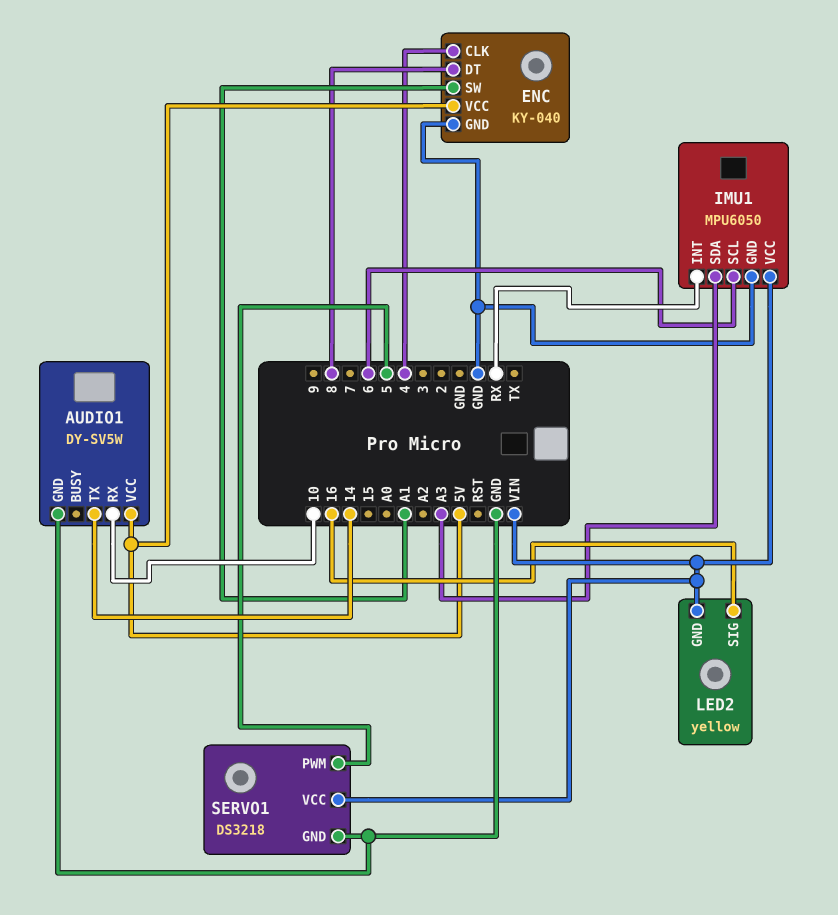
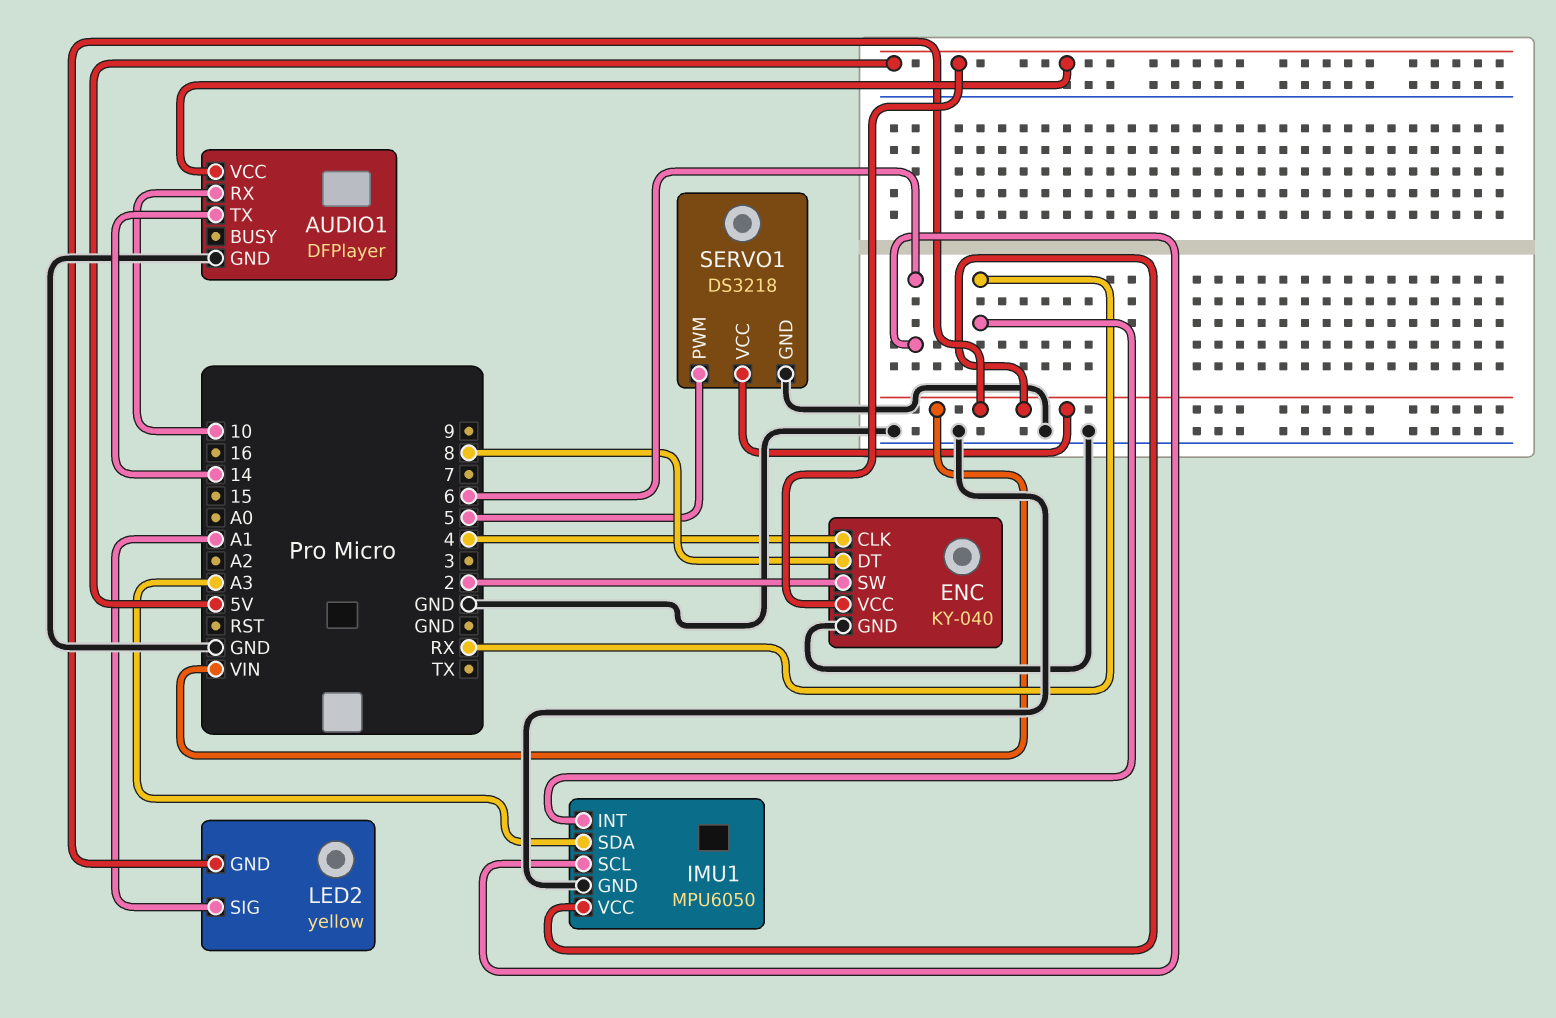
AUDIO1: DY-SV5W -> DFPlayer
ENC pin SW: A1 -> 2
LED2 pin SIG: 16 -> A1

